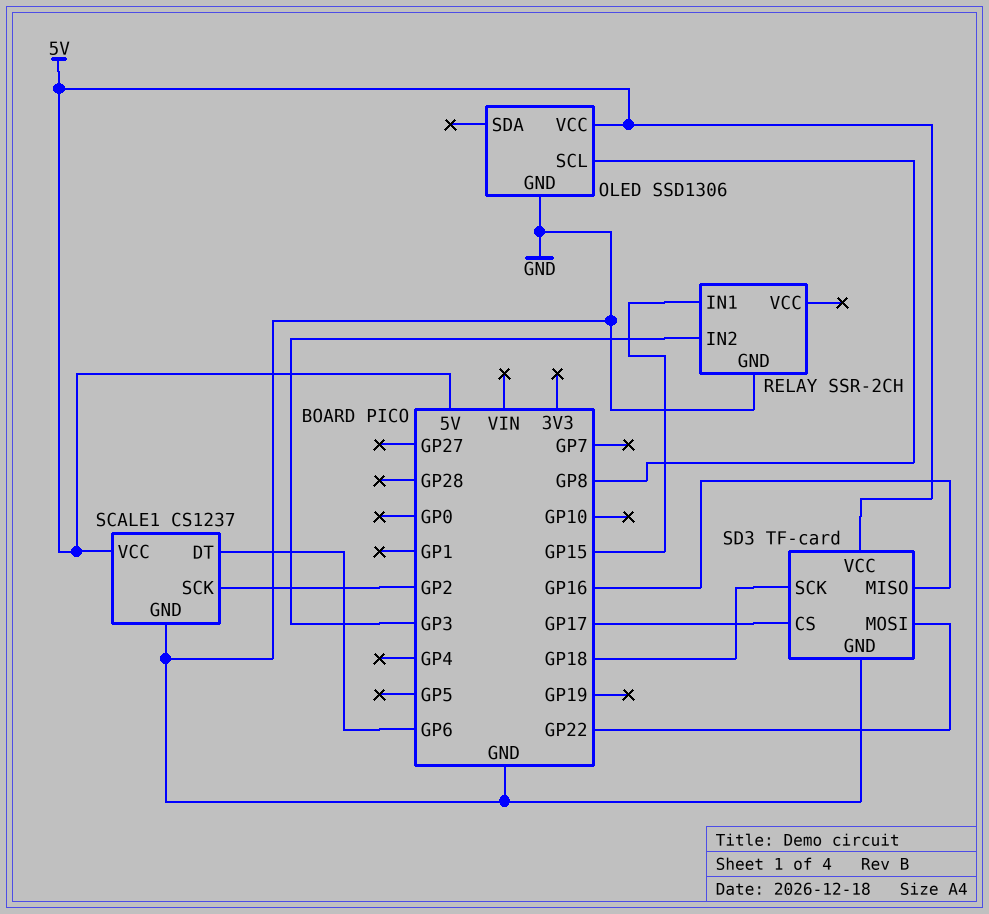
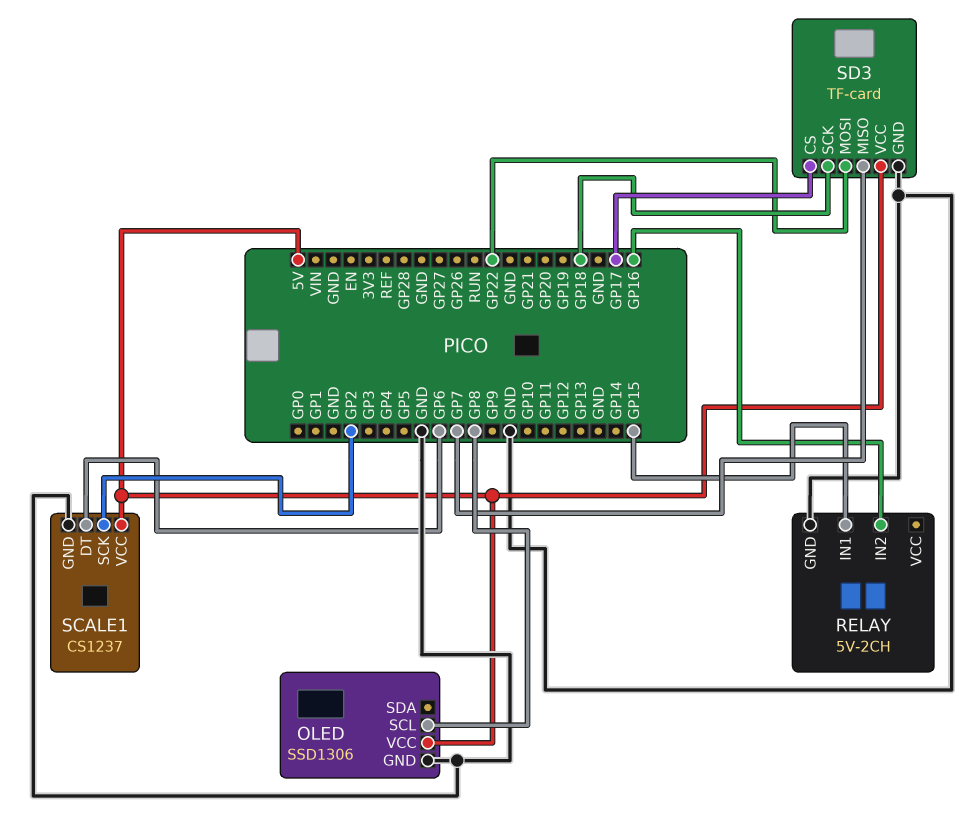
RELAY: SSR-2CH -> 5V-2CH
RELAY pin IN2: GP3 -> GP16
SD3 pin MISO: GP16 -> GP7

